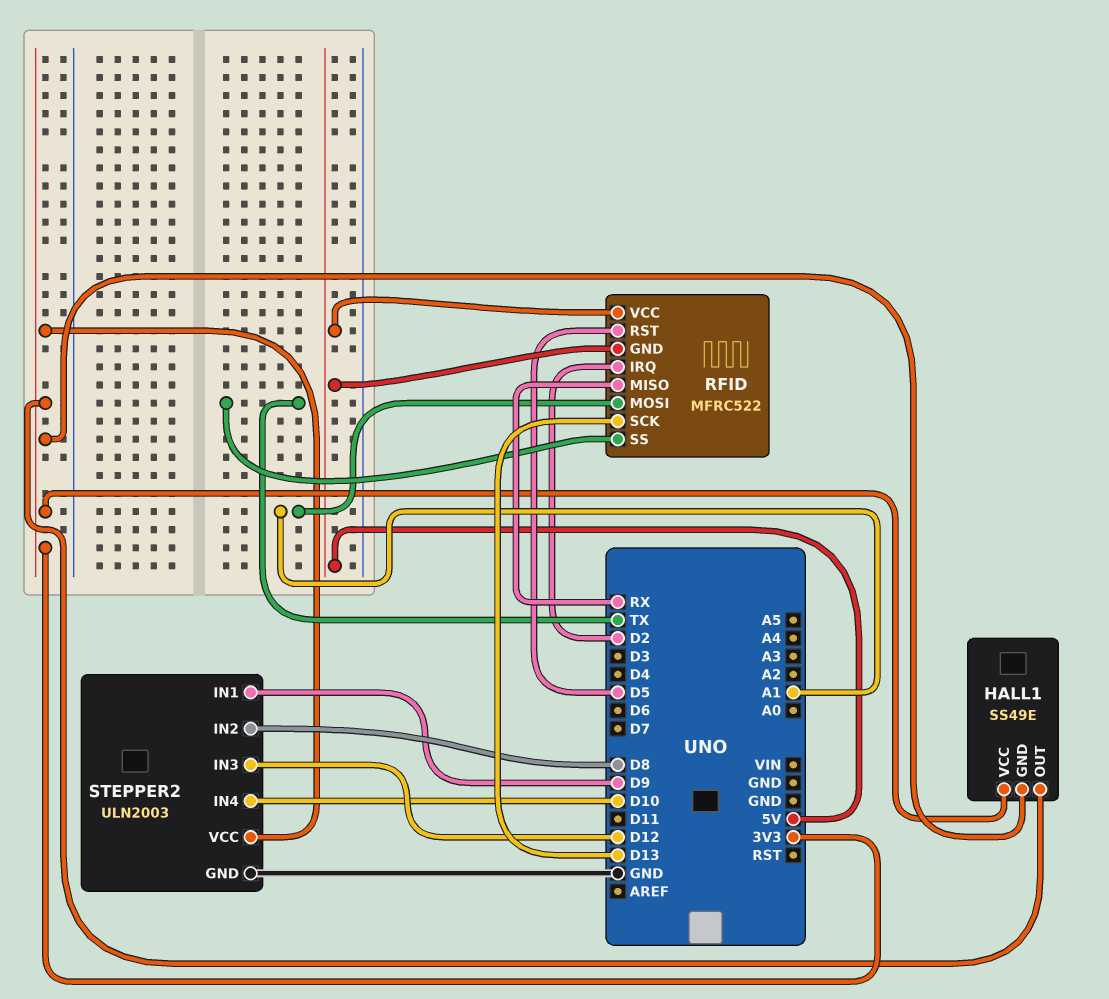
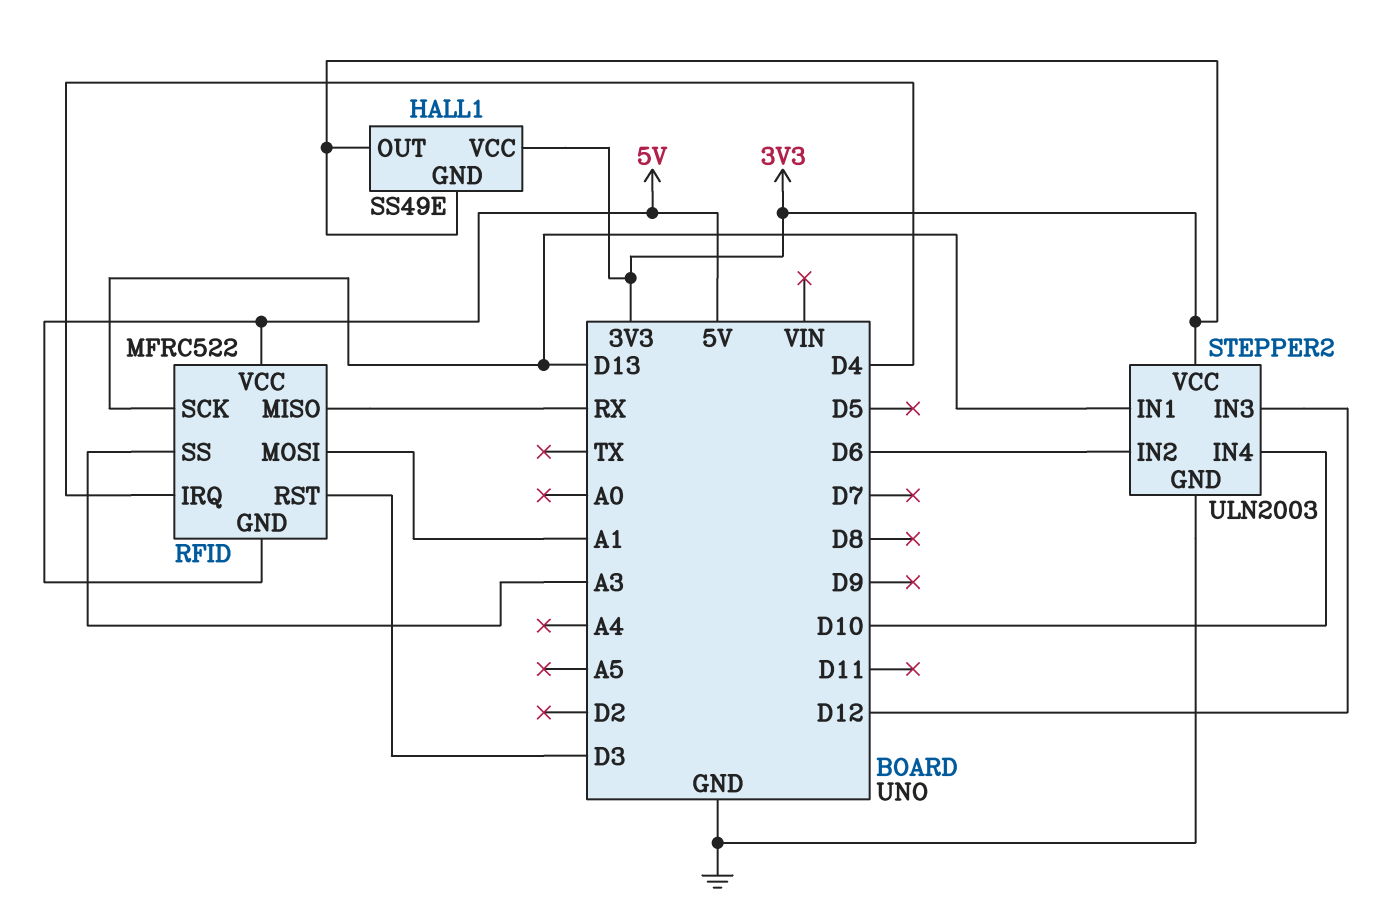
RFID pin IRQ: D2 -> D4
RFID pin RST: D5 -> D3
RFID pin SS: TX -> A3
STEPPER2 pin IN1: D9 -> D13
STEPPER2 pin IN2: D8 -> D6

